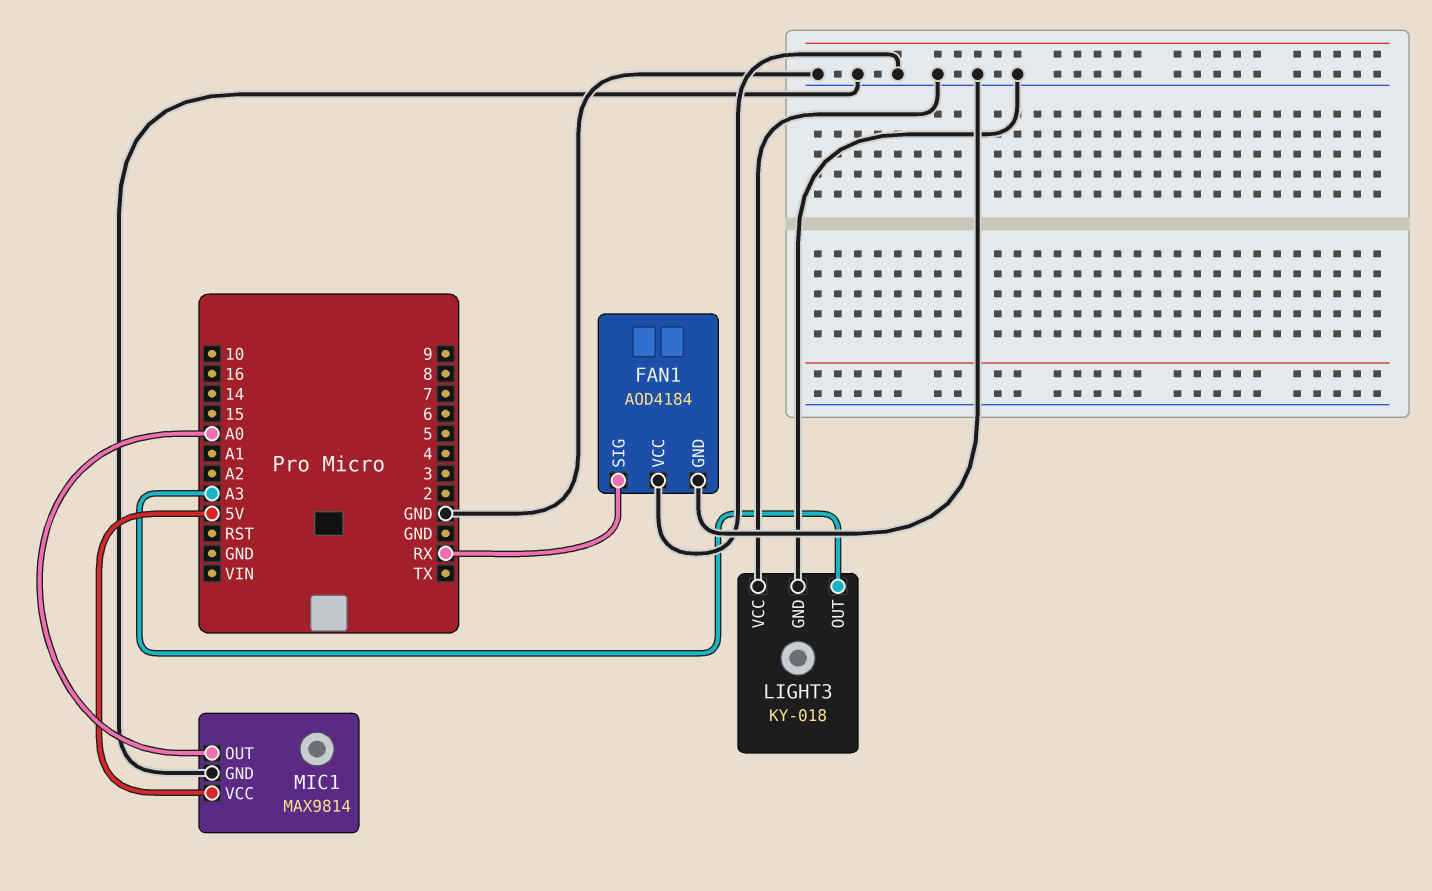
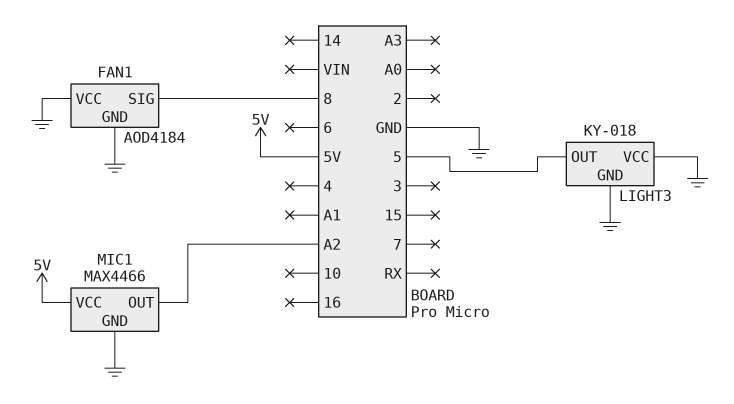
FAN1 pin SIG: RX -> 8
LIGHT3 pin OUT: A3 -> 5
MIC1: MAX9814 -> MAX4466
MIC1 pin OUT: A0 -> A2

